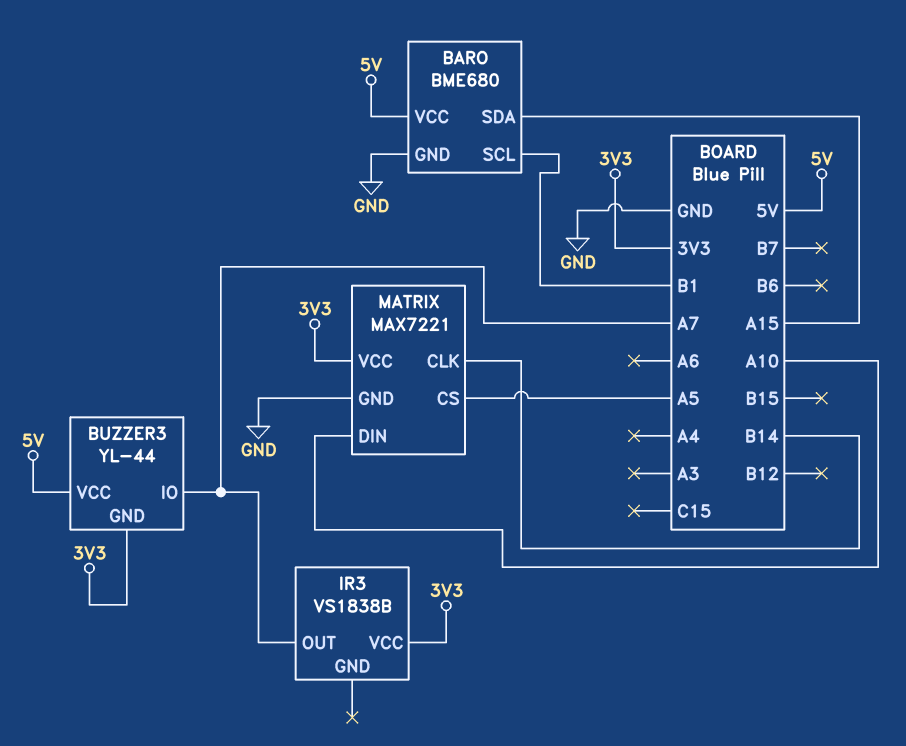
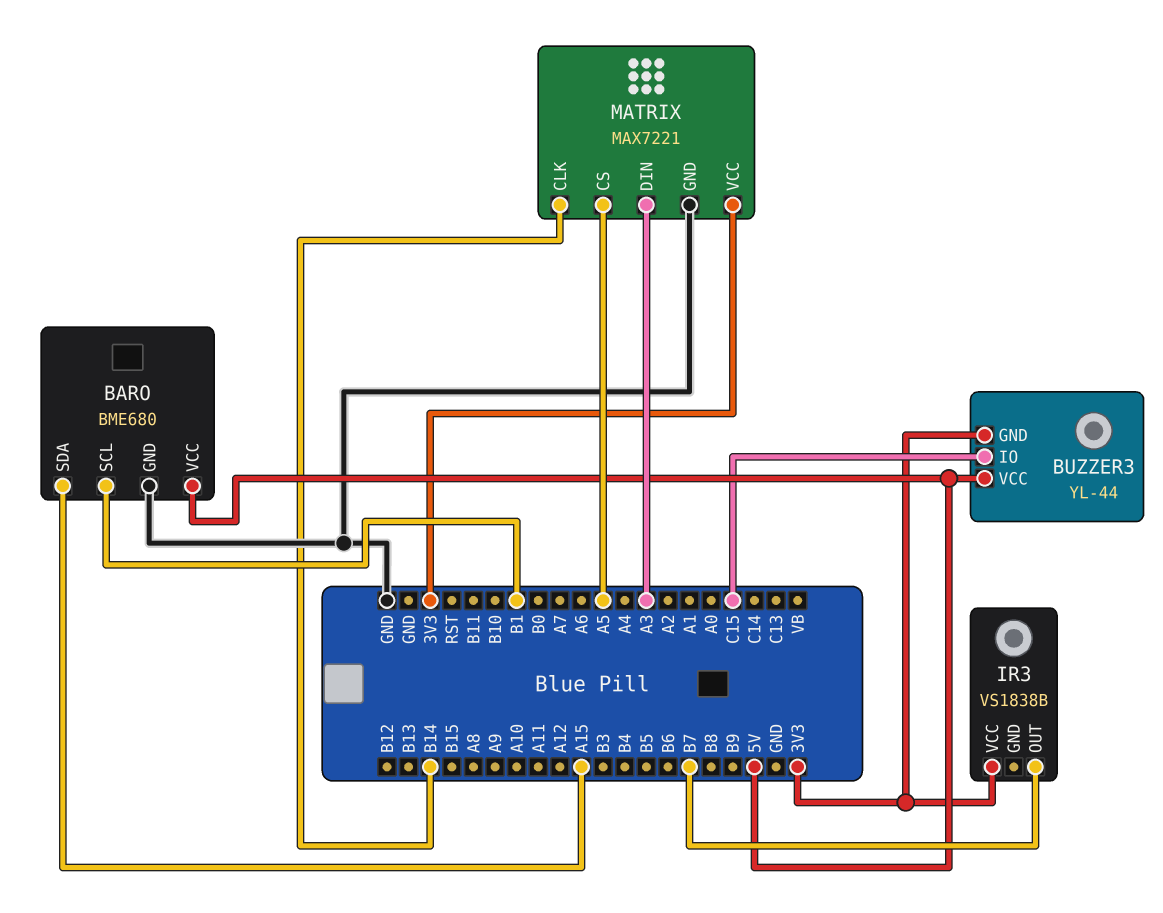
BUZZER3 pin IO: A7 -> C15
IR3 pin OUT: A7 -> B7
MATRIX pin DIN: A10 -> A3

